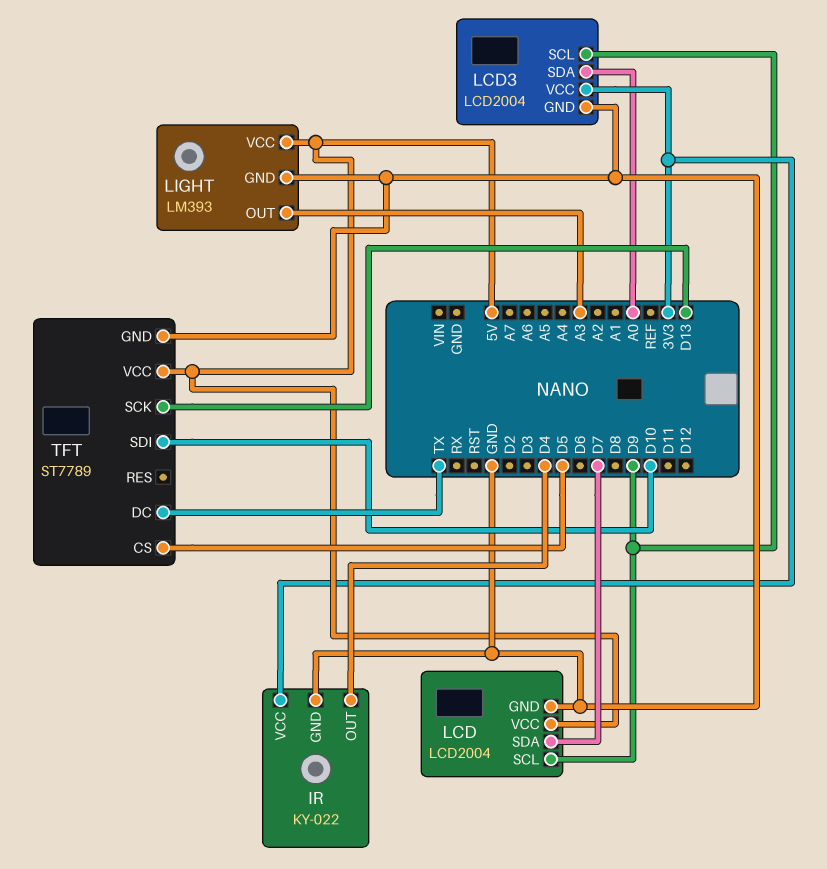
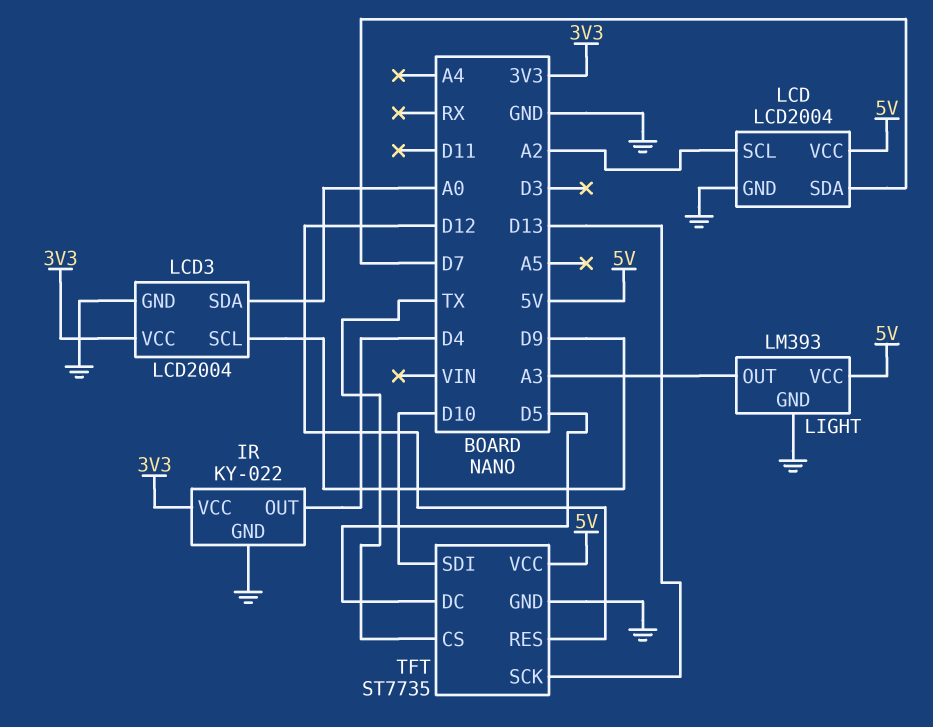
LCD pin SCL: D9 -> A2
TFT: ST7789 -> ST7735
TFT pin CS: D5 -> TX
TFT pin DC: TX -> D5
TFT pin RES: none -> D12

